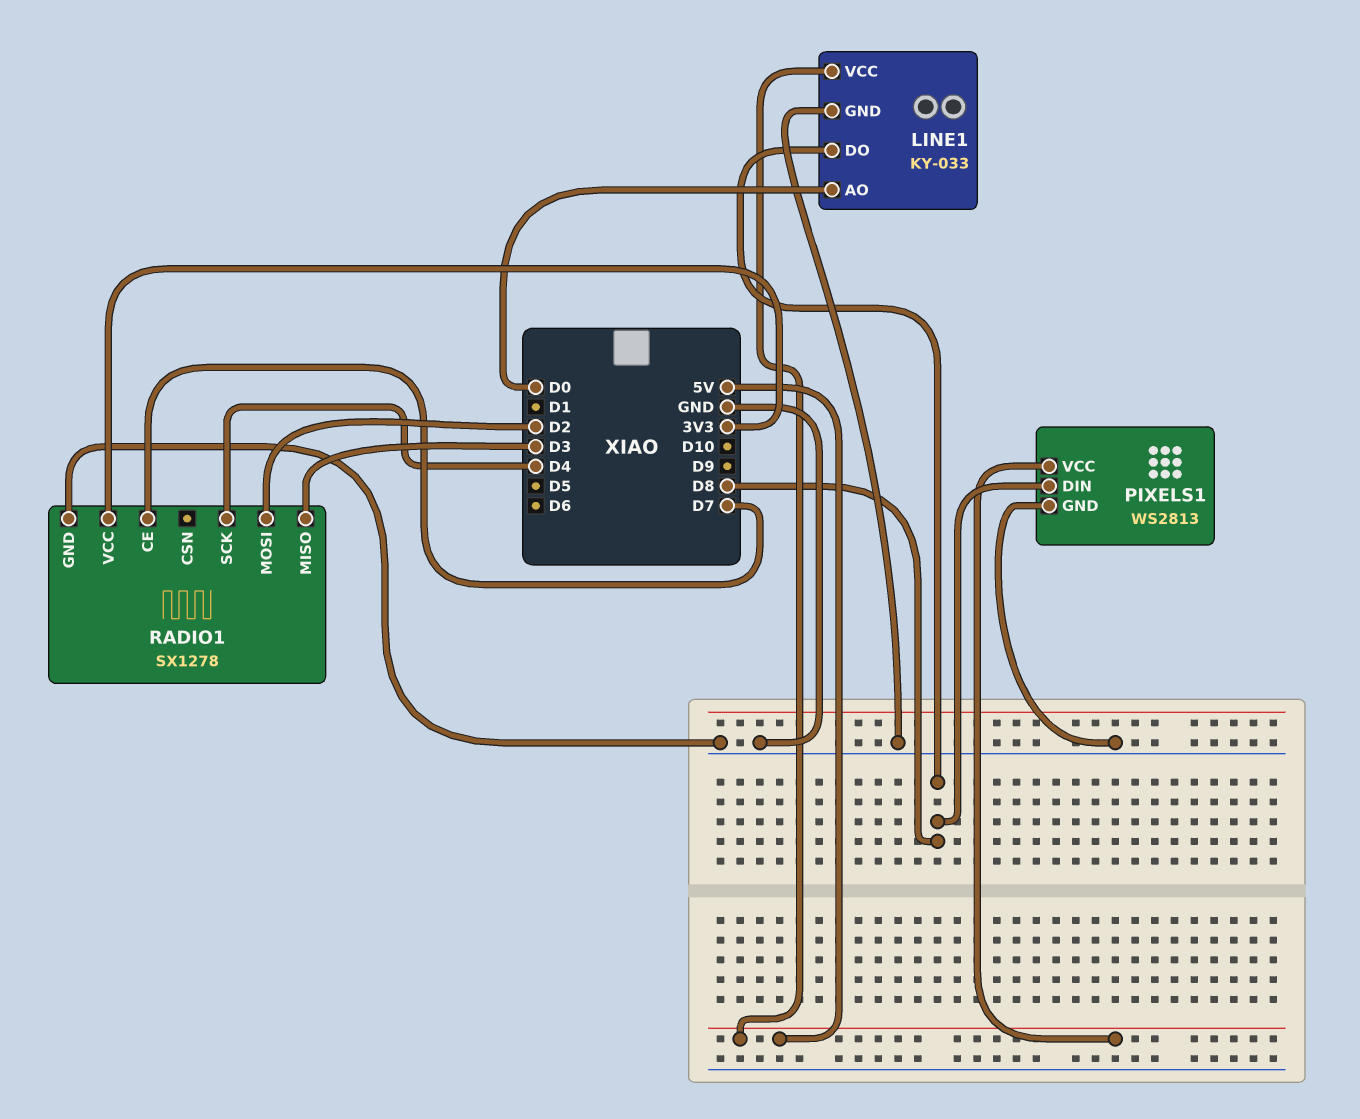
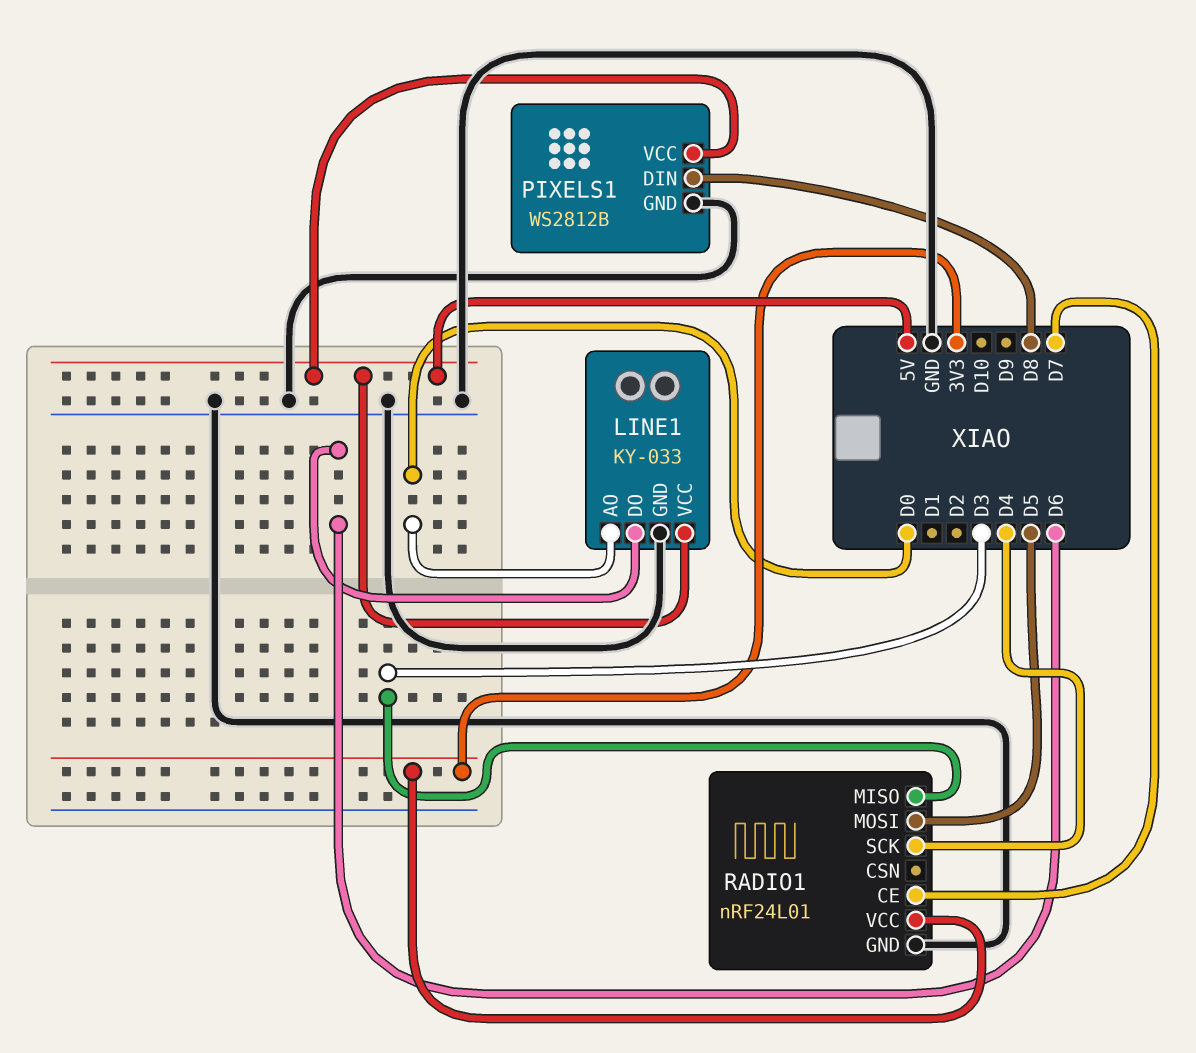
LINE1 pin DO: D8 -> D6
PIXELS1: WS2813 -> WS2812B
RADIO1: SX1278 -> nRF24L01
RADIO1 pin MOSI: D2 -> D5

